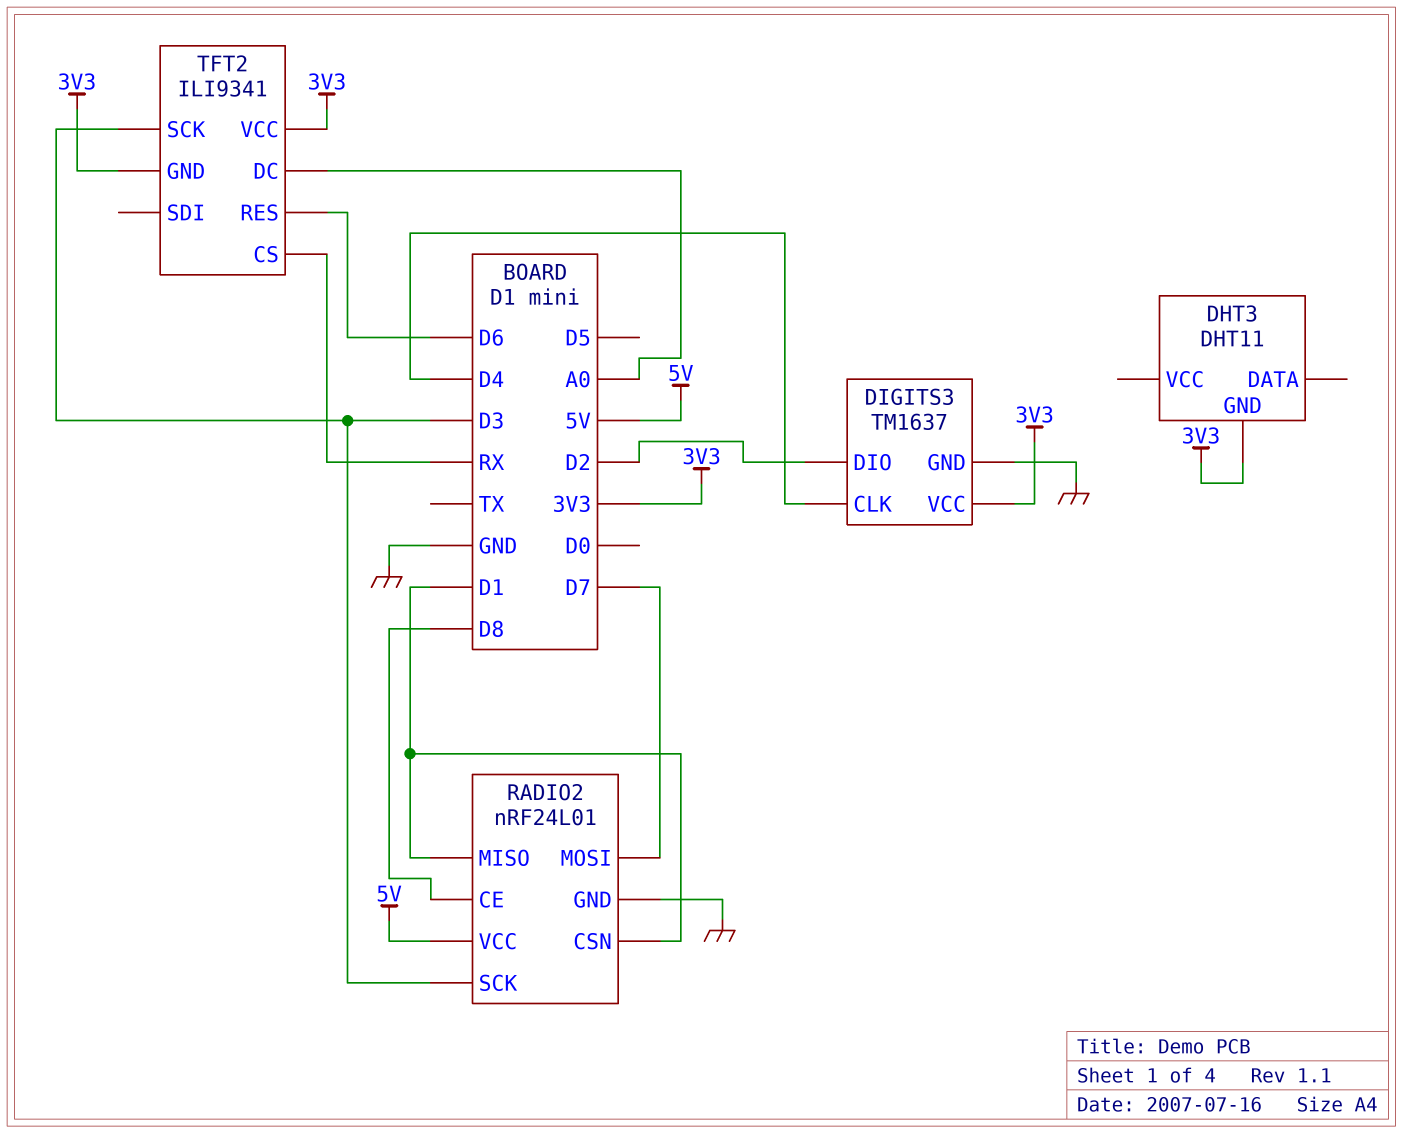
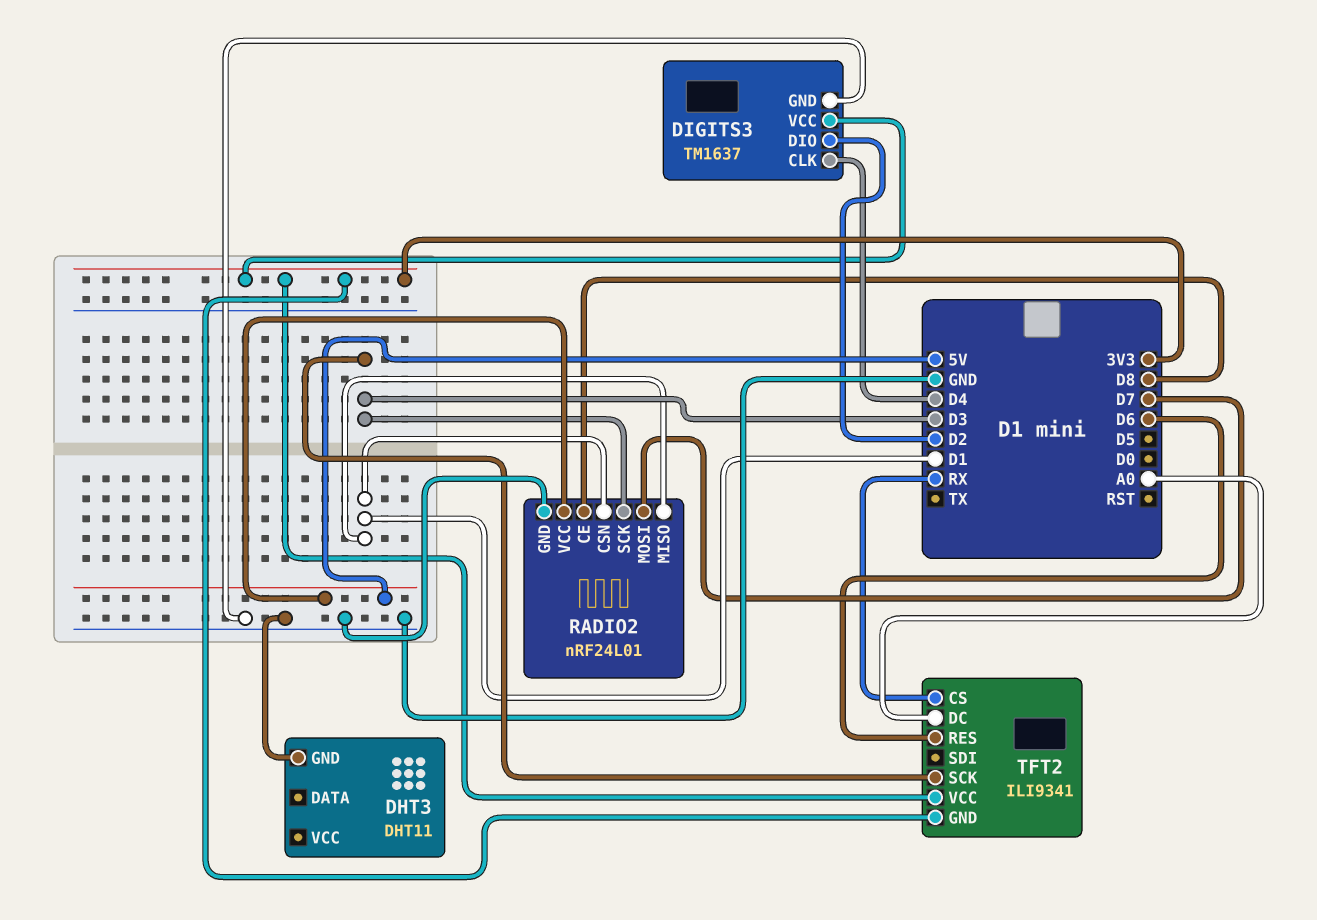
DHT3 pin GND: 3V3 -> GND

